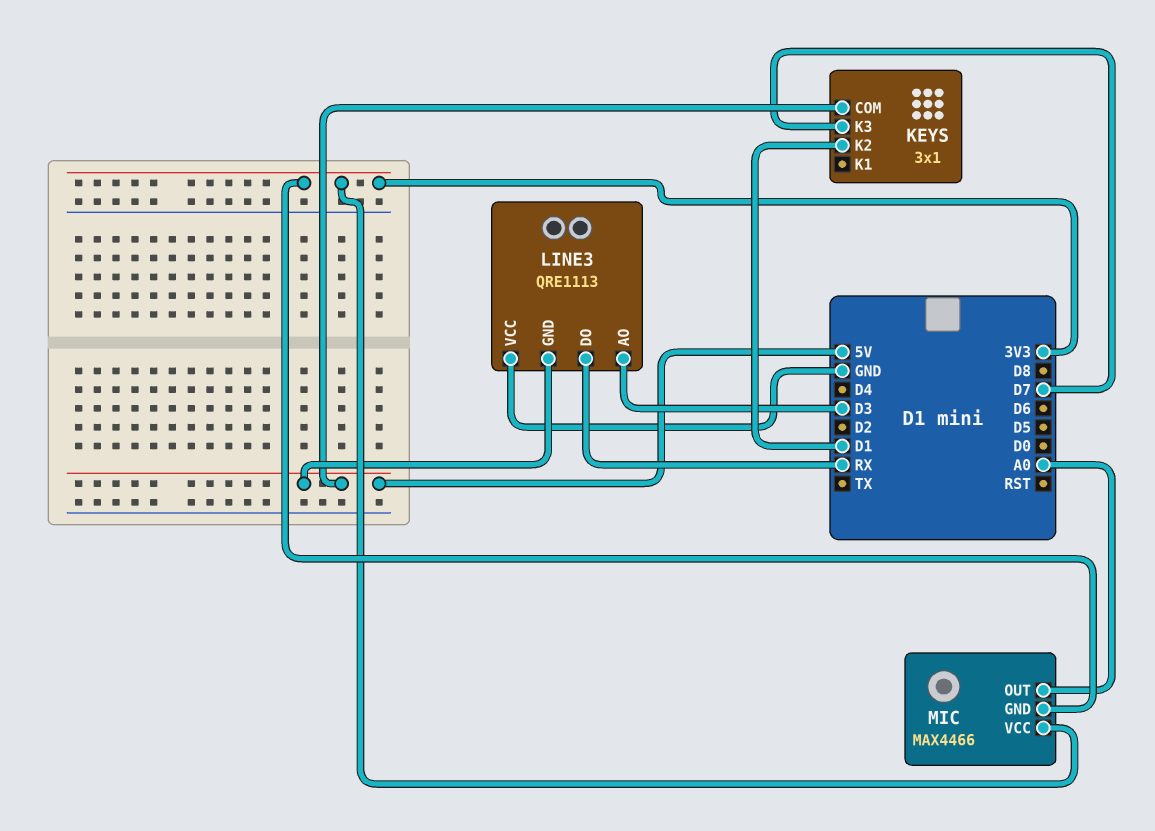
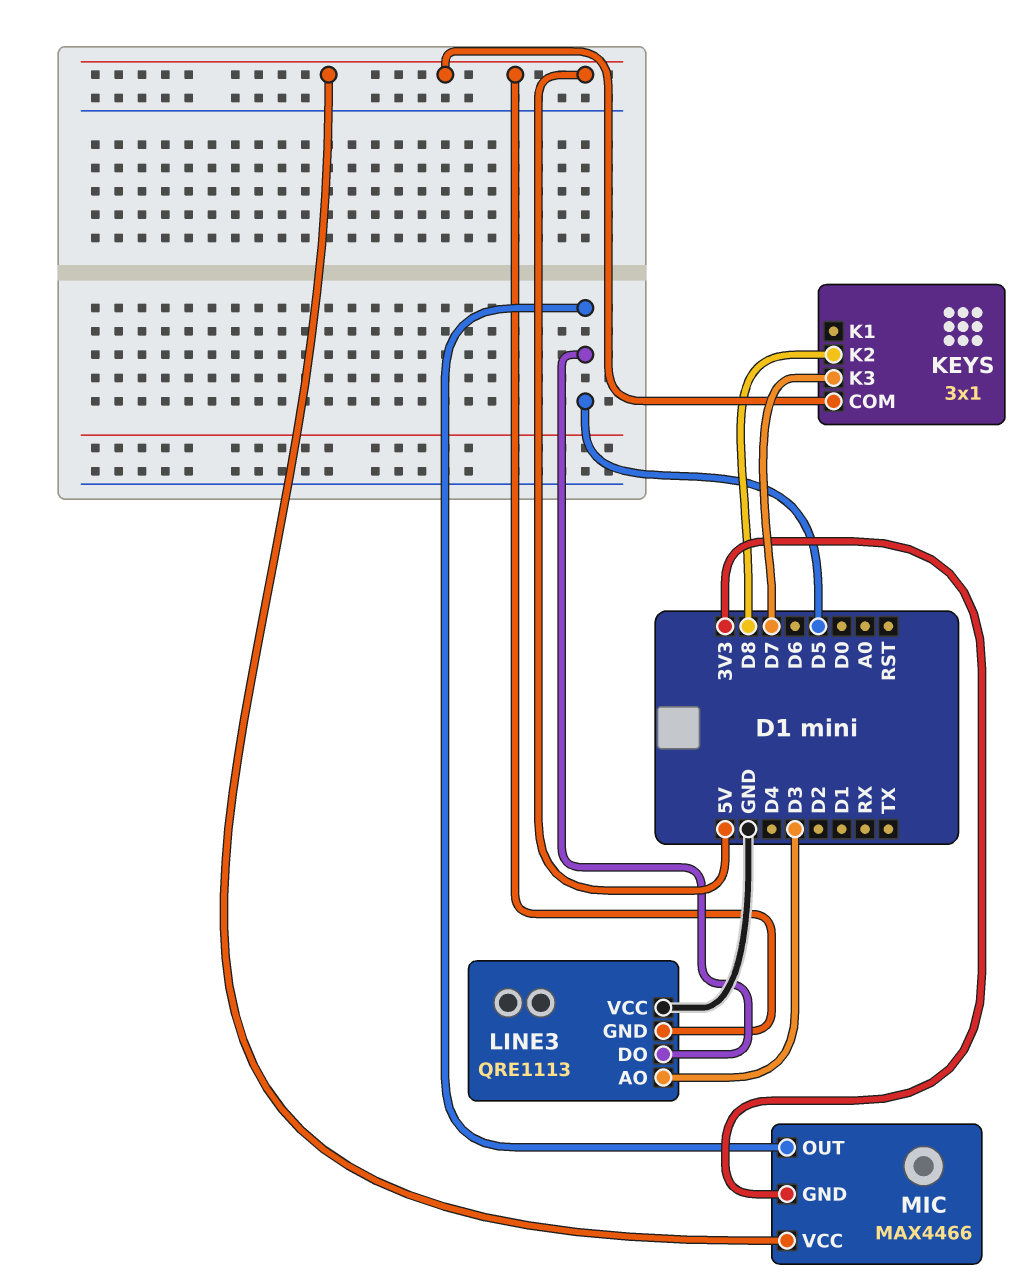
KEYS pin K2: D1 -> D8
LINE3 pin DO: RX -> D5
MIC pin OUT: A0 -> D5
MIC pin VCC: 3V3 -> 5V

